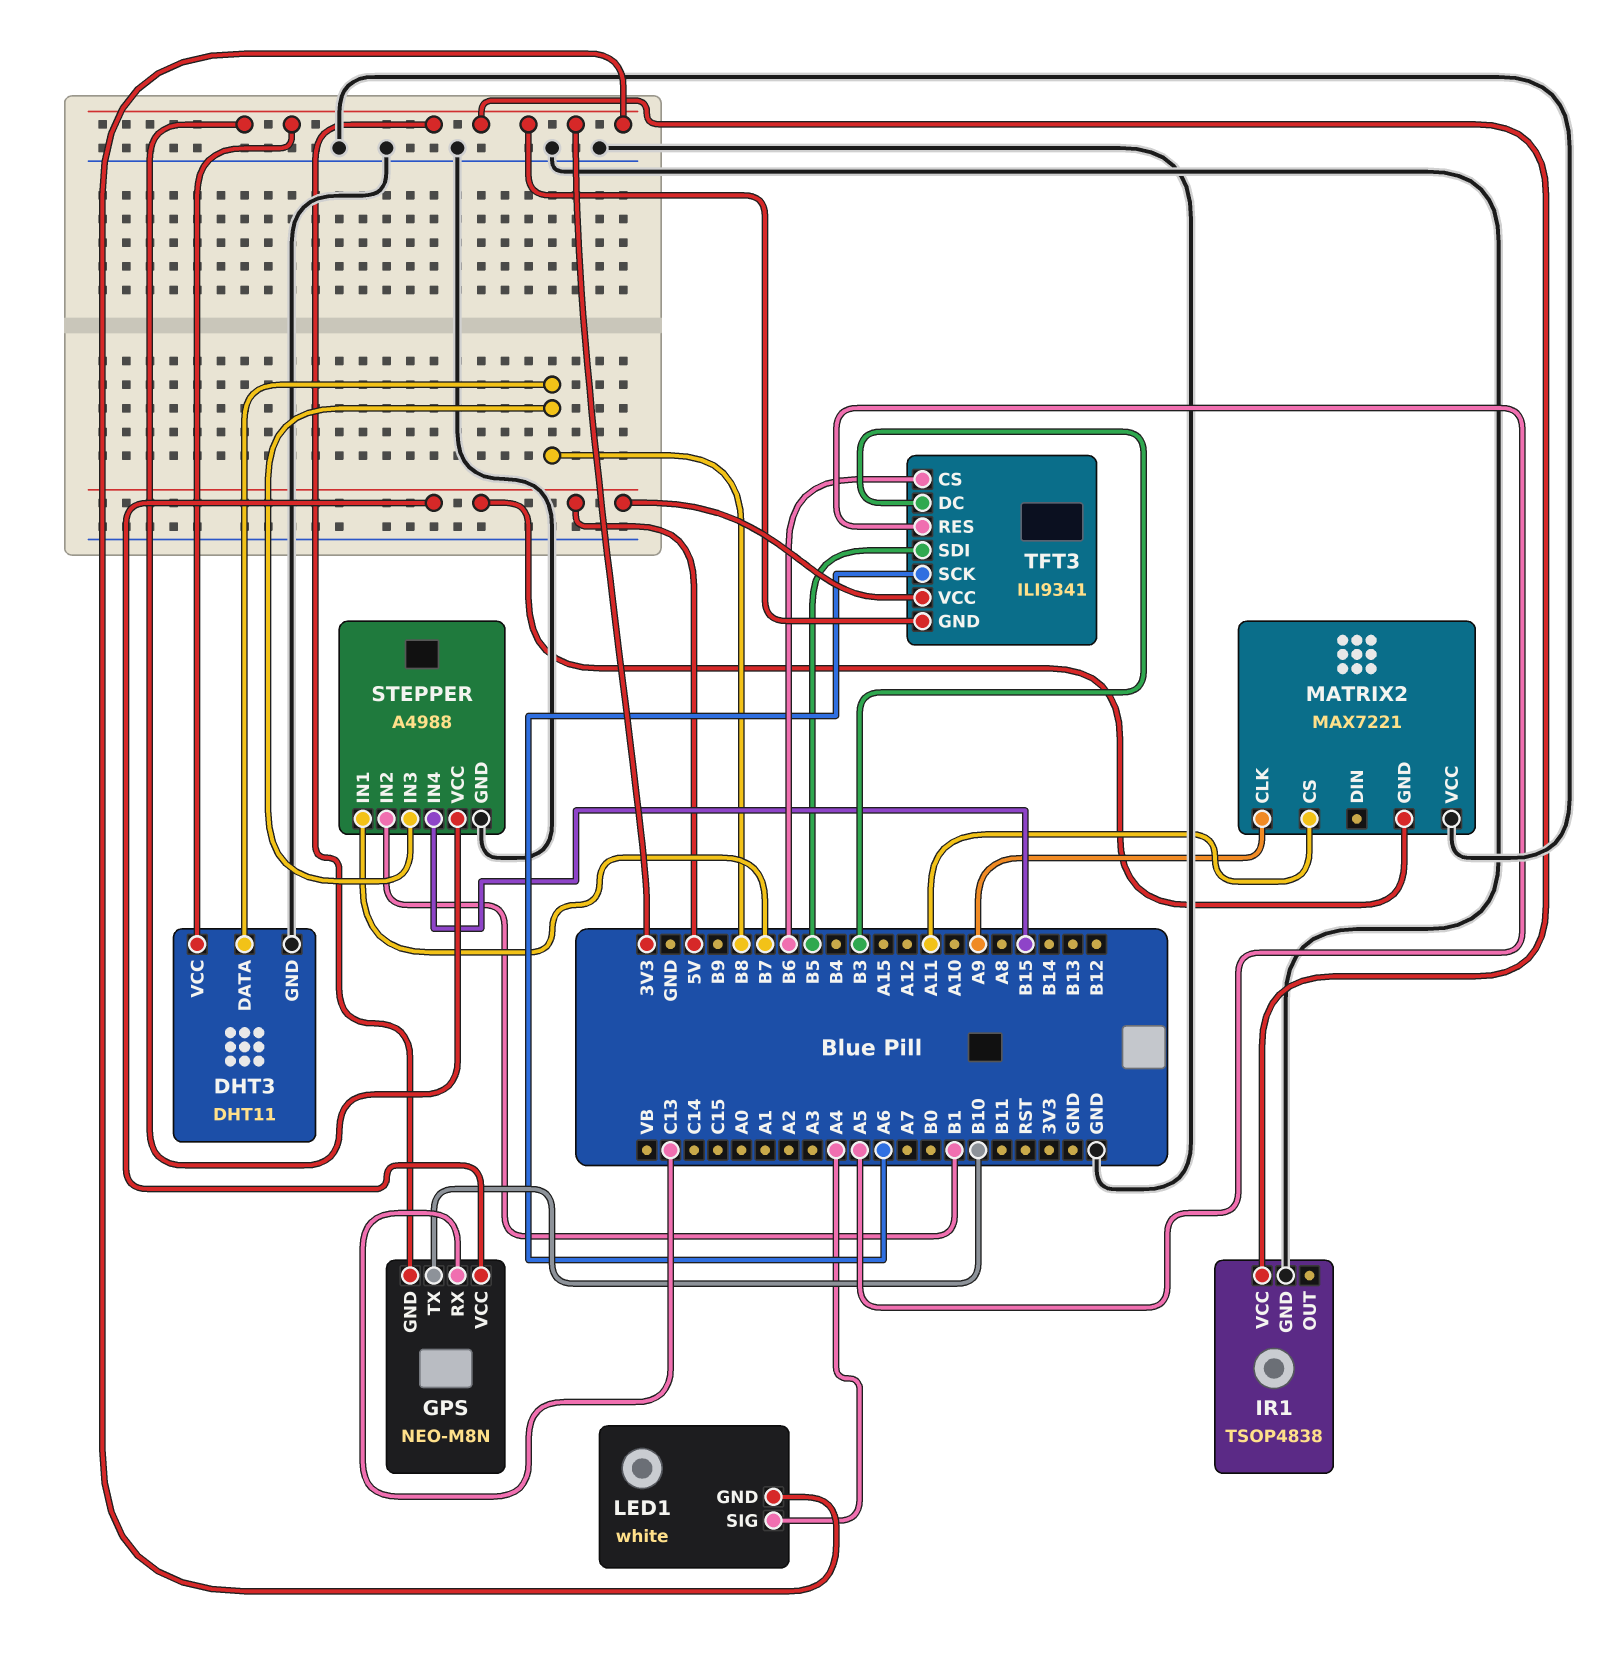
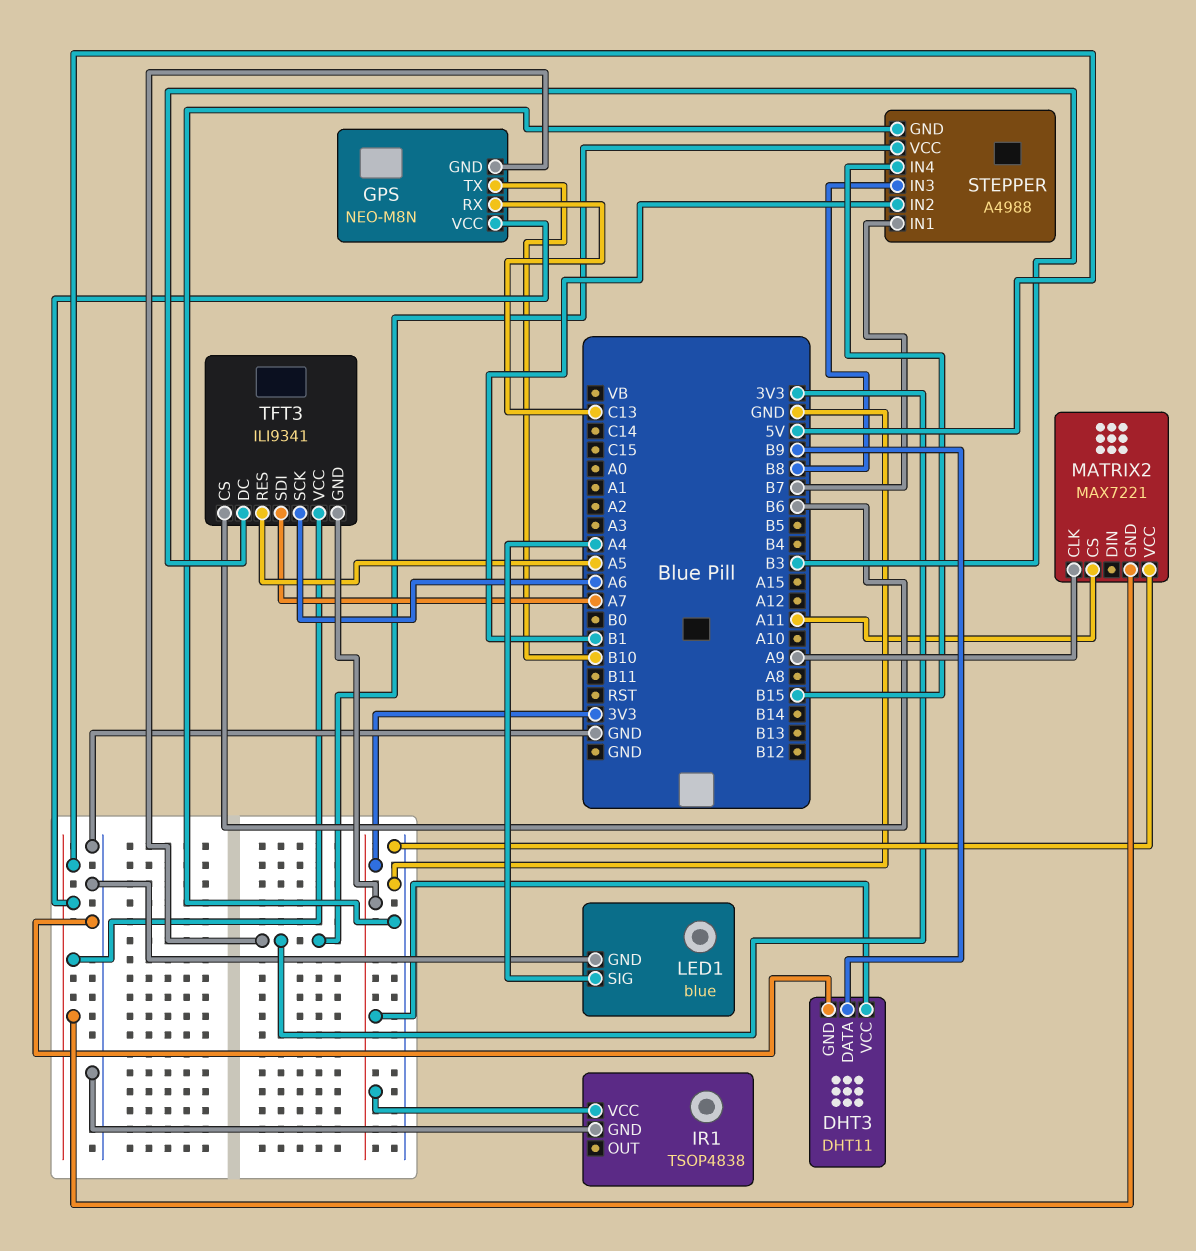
DHT3 pin DATA: B8 -> B9
LED1: white -> blue
LED1 pin GND: 3V3 -> GND
TFT3 pin SDI: B5 -> A7

